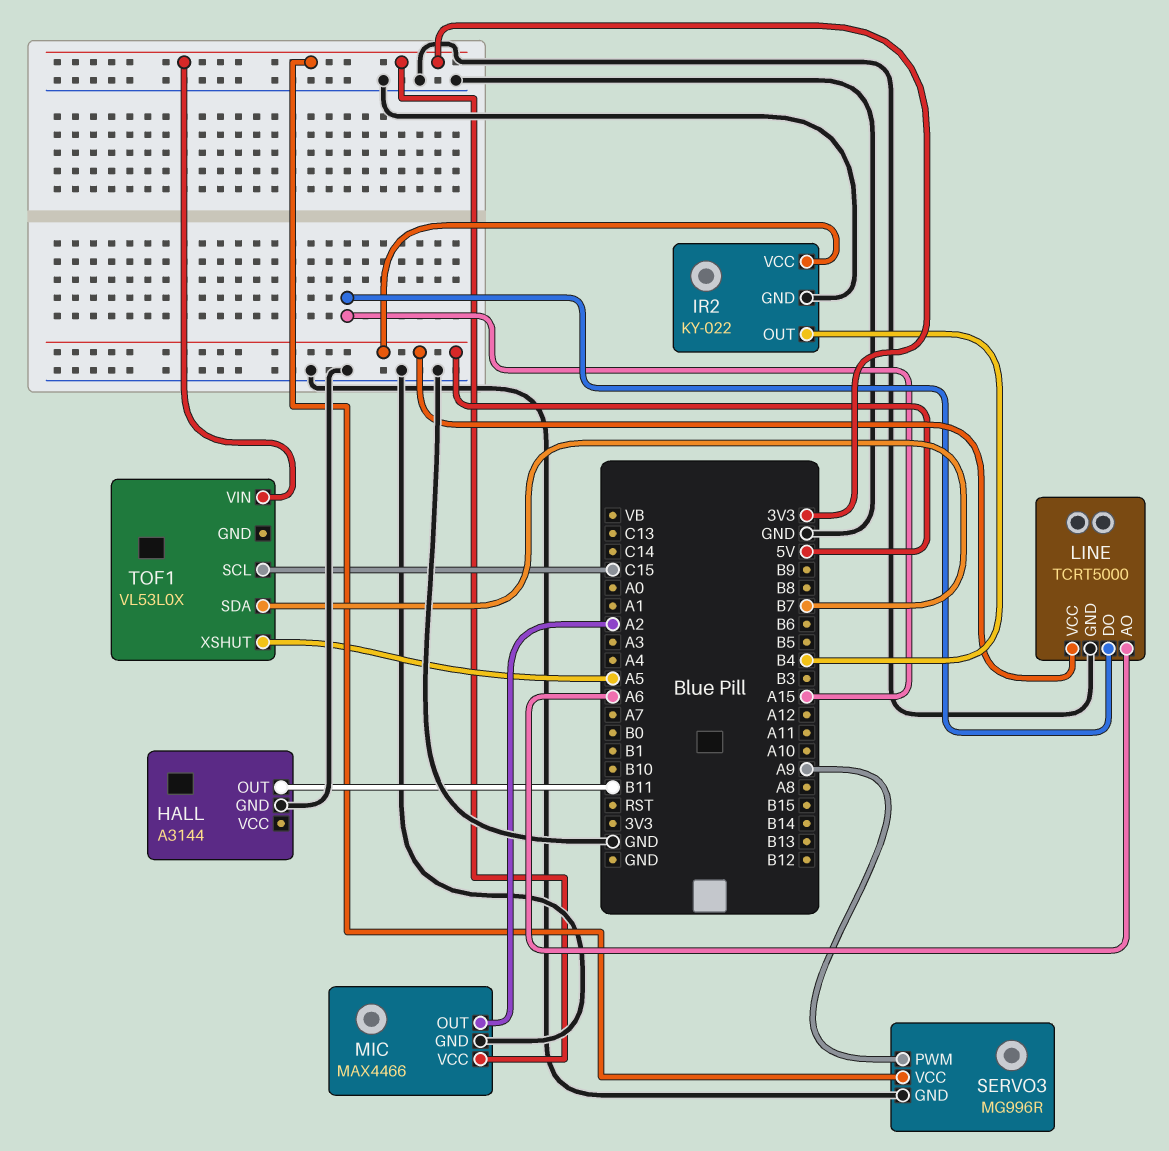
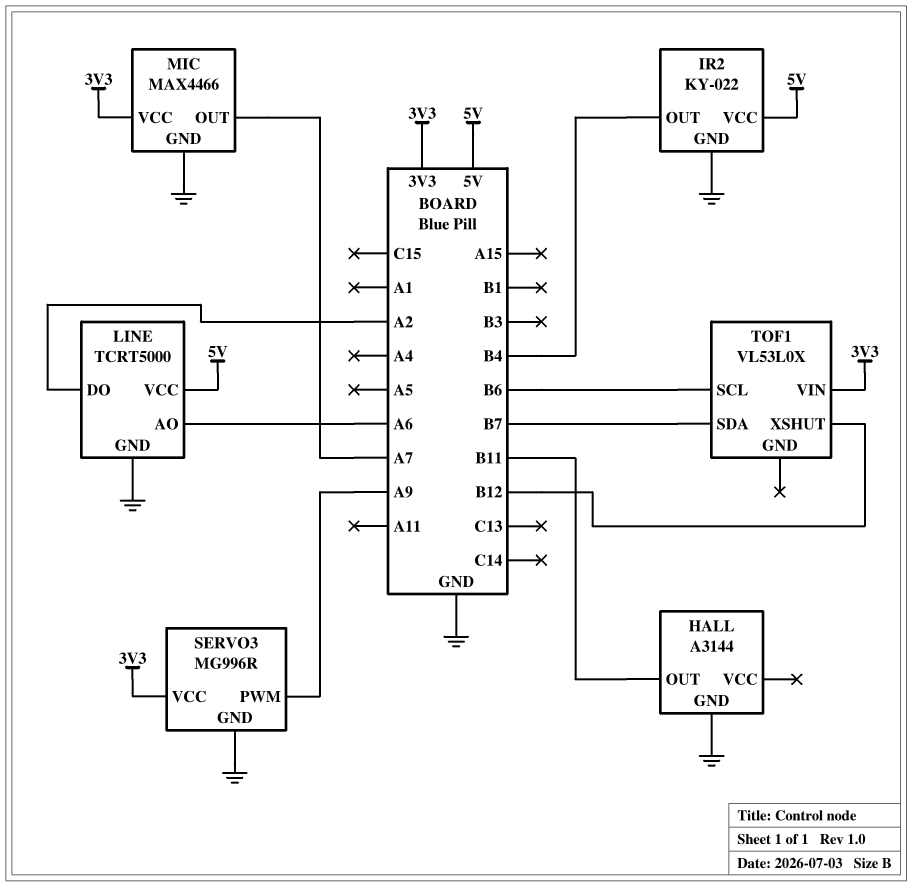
LINE pin DO: A15 -> A2
MIC pin OUT: A2 -> A7
TOF1 pin SCL: C15 -> B6
TOF1 pin XSHUT: A5 -> B12

